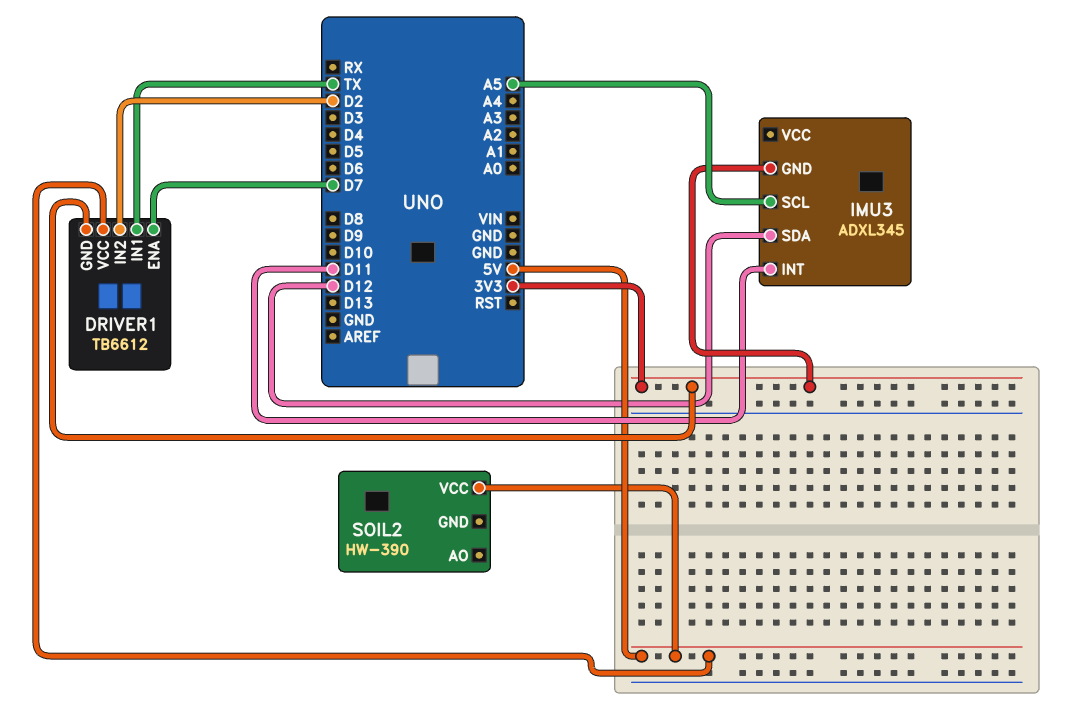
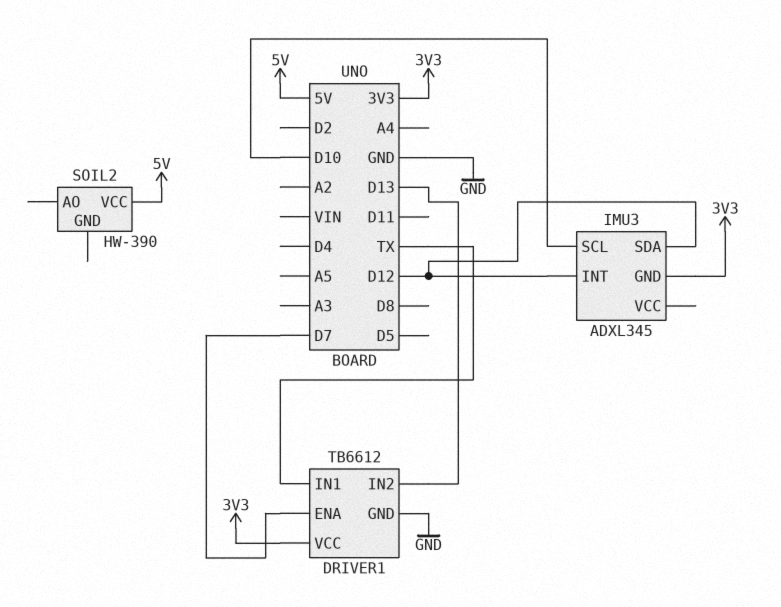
DRIVER1 pin GND: 3V3 -> GND
DRIVER1 pin IN2: D2 -> D13
DRIVER1 pin VCC: 5V -> 3V3
IMU3 pin INT: D11 -> D12
IMU3 pin SCL: A5 -> D10

